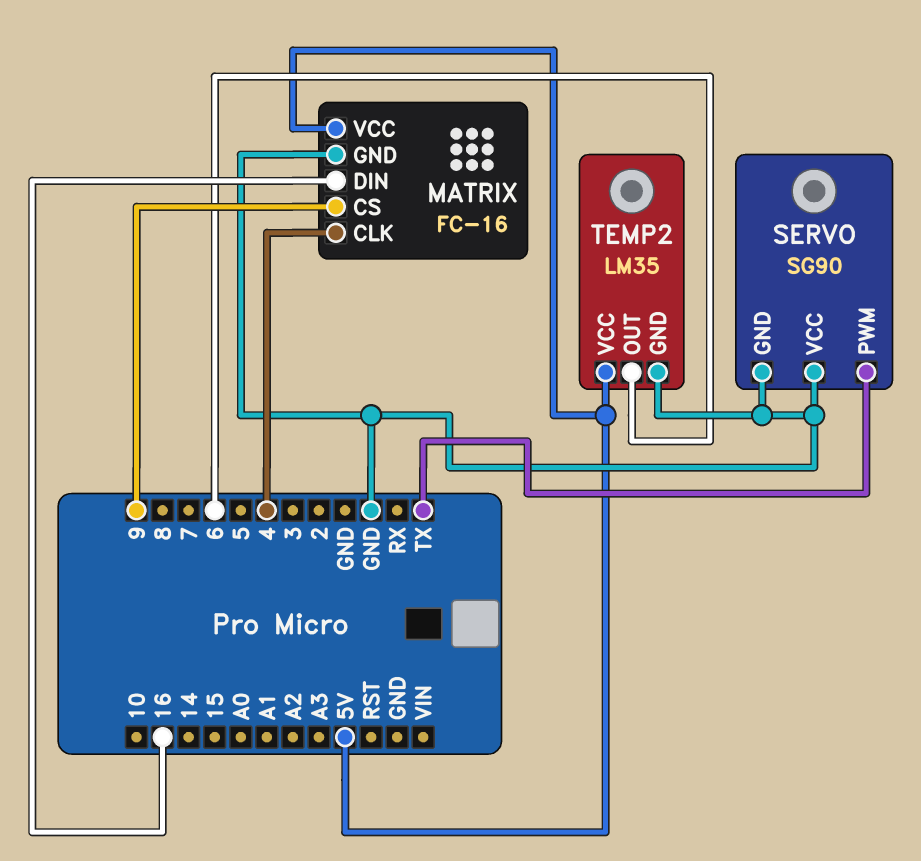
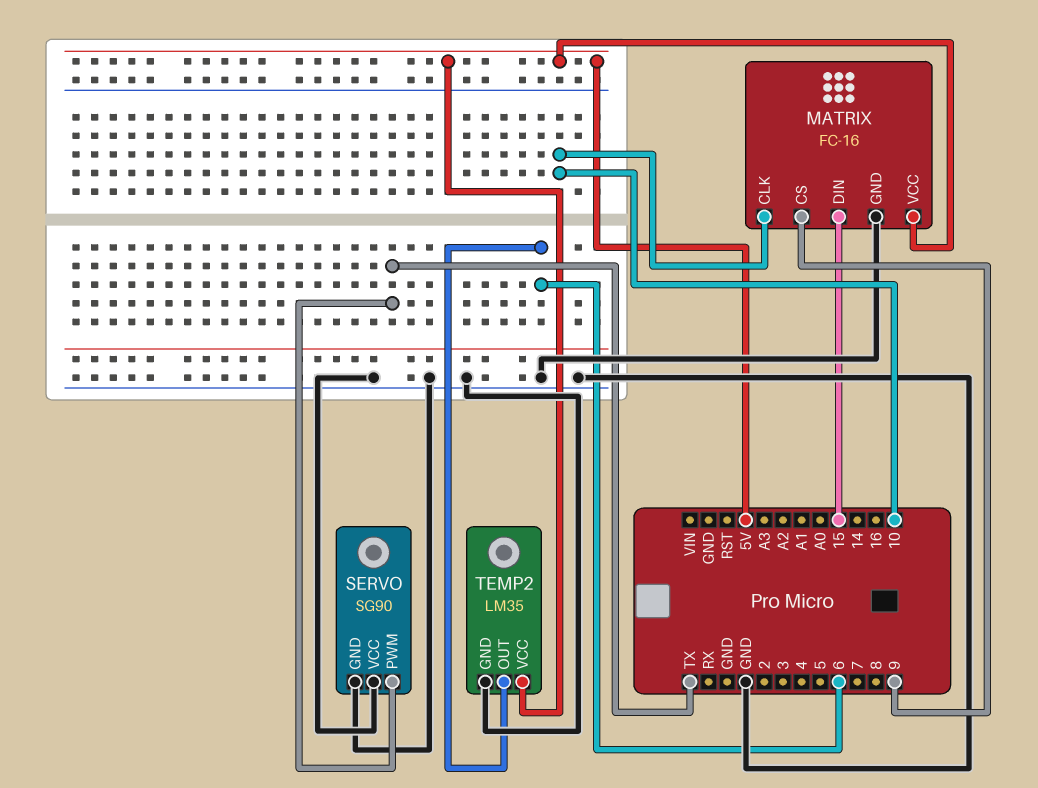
MATRIX pin CLK: 4 -> 10
MATRIX pin DIN: 16 -> 15

